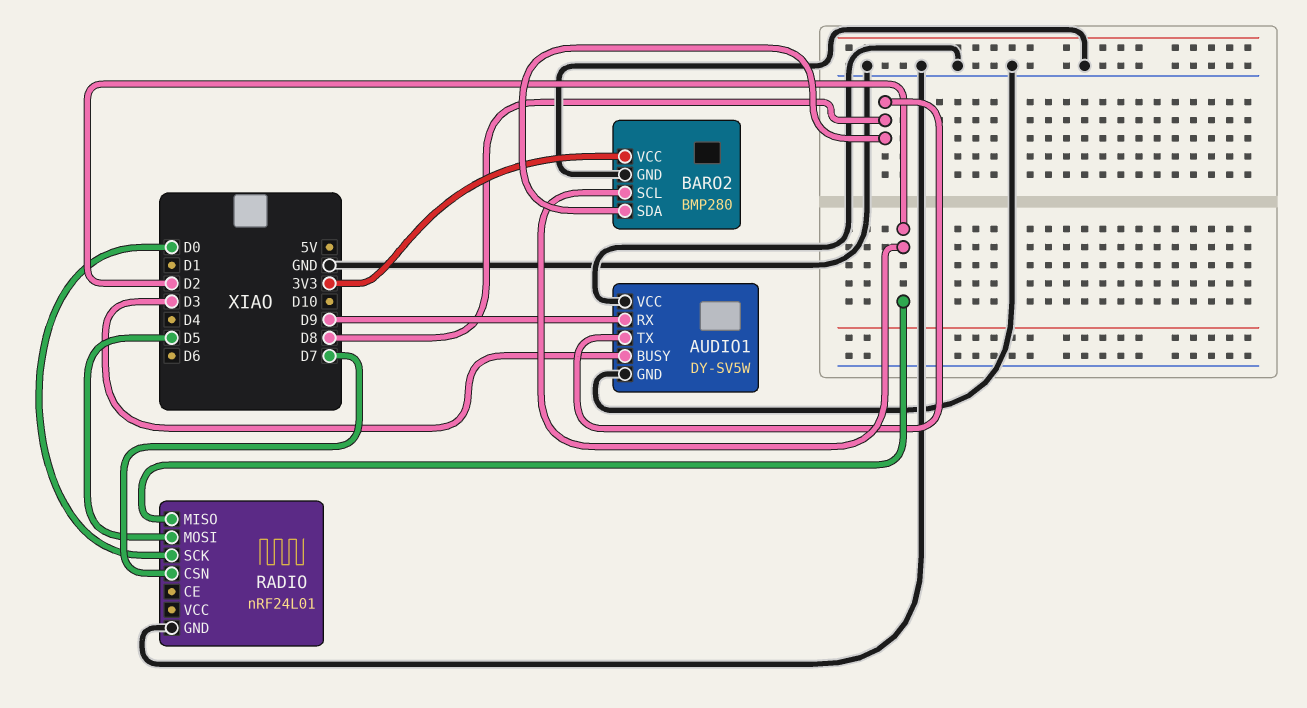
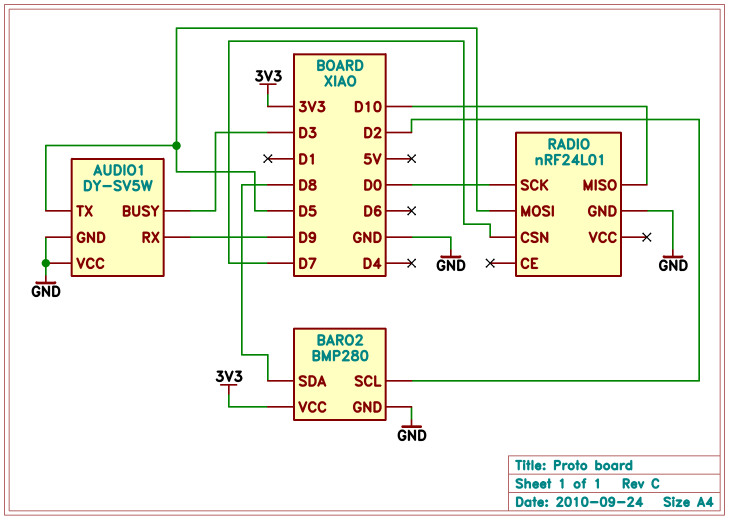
AUDIO1 pin TX: D8 -> D5
RADIO pin MISO: D2 -> D10

